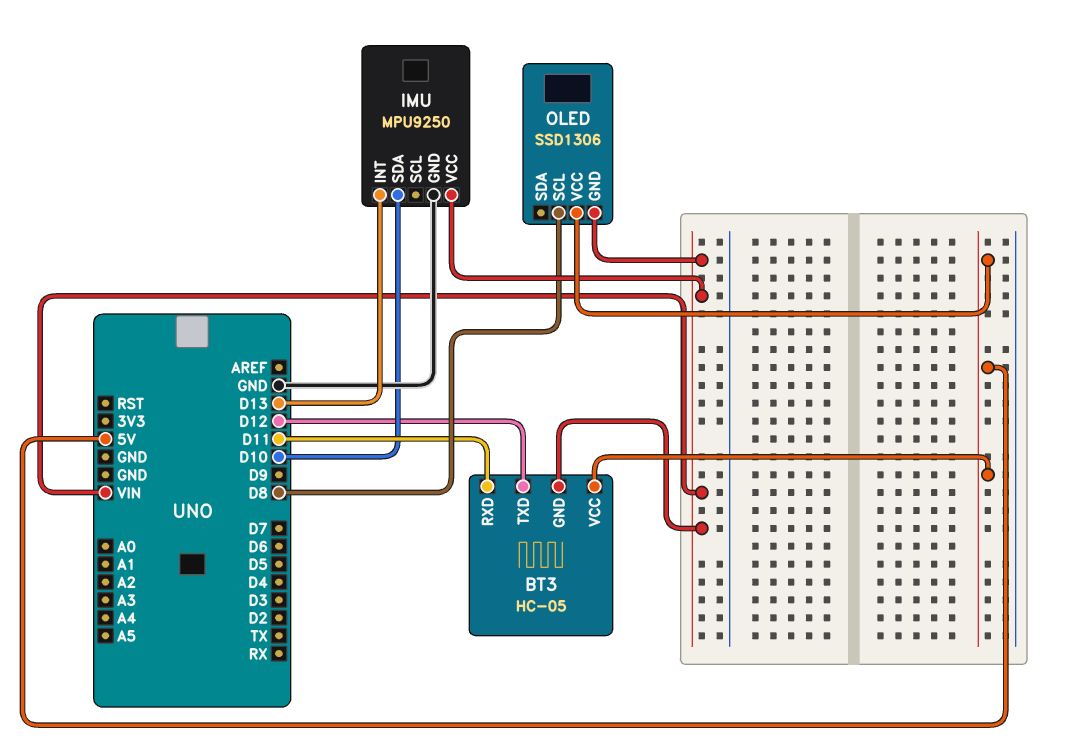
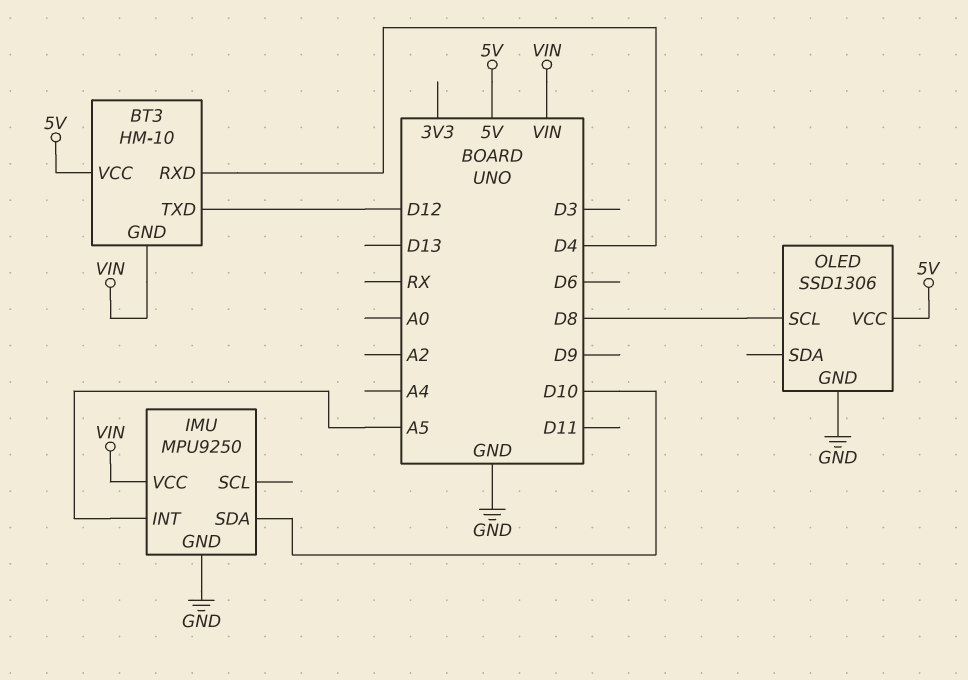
BT3: HC-05 -> HM-10
BT3 pin RXD: D11 -> D4
IMU pin INT: D13 -> A5
OLED pin GND: VIN -> GND

